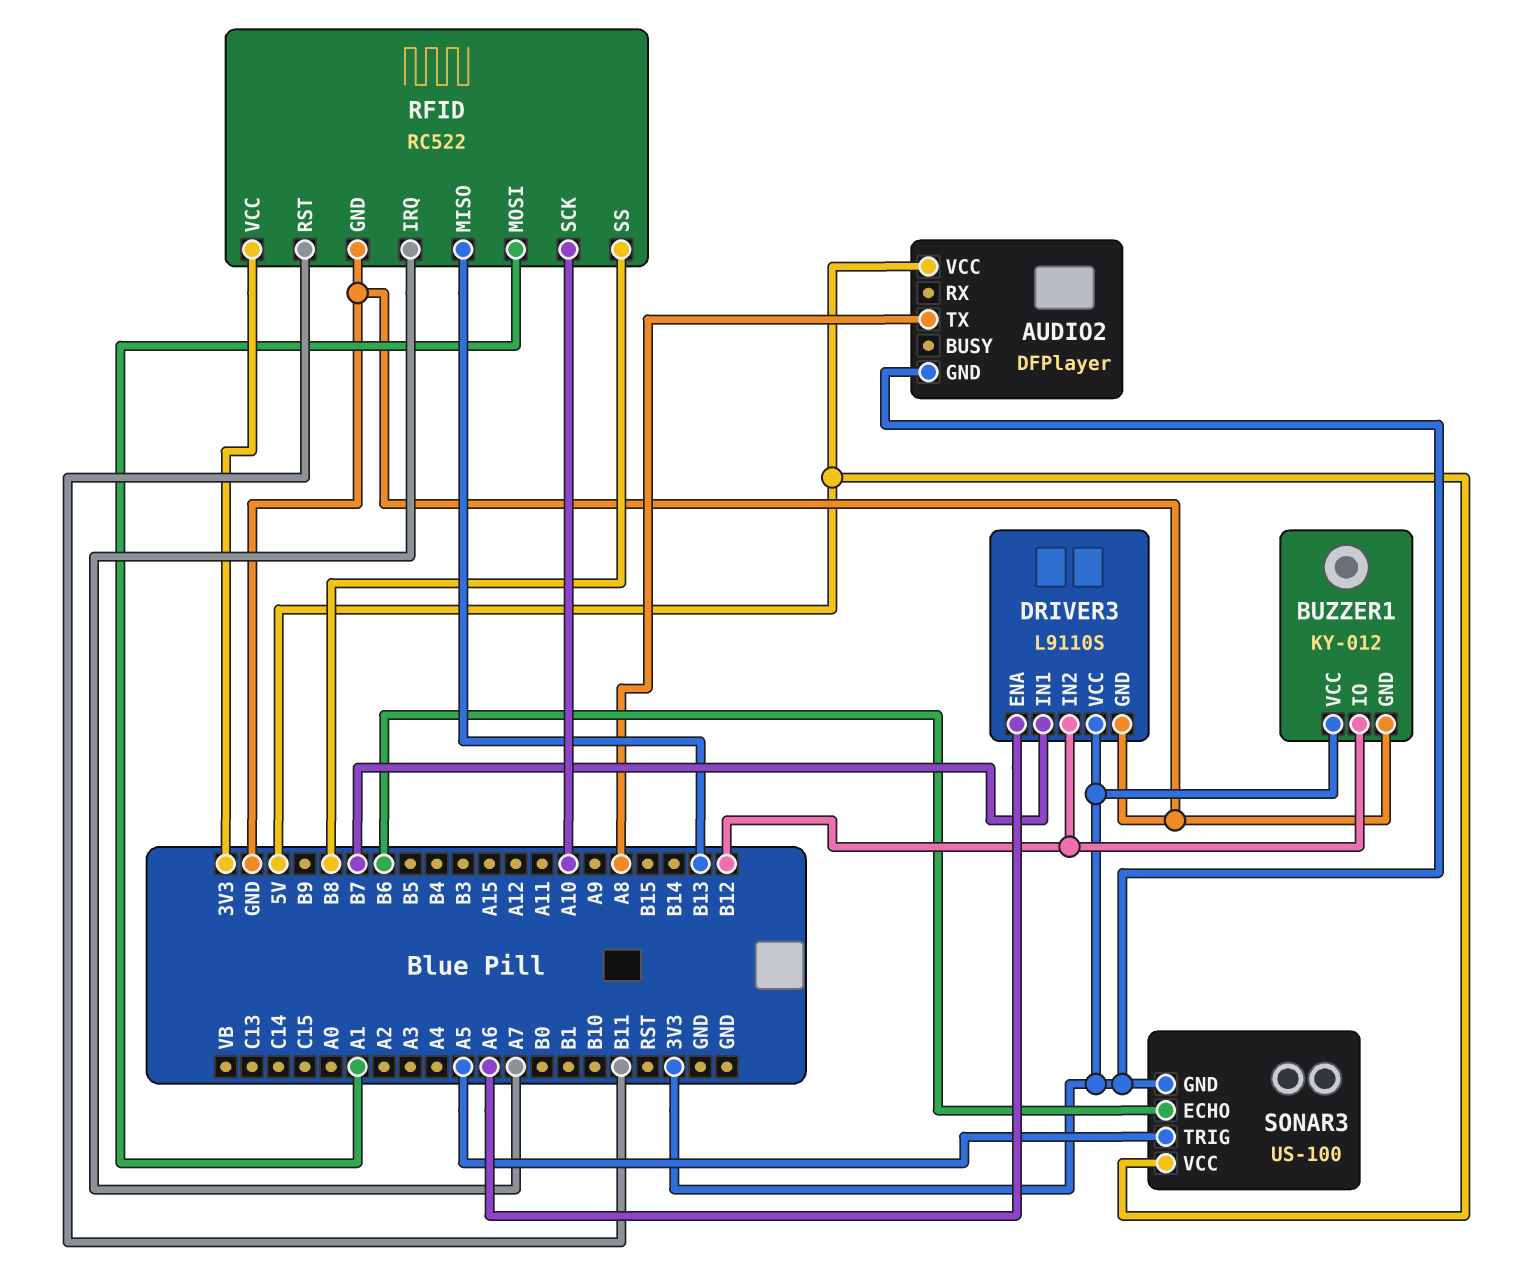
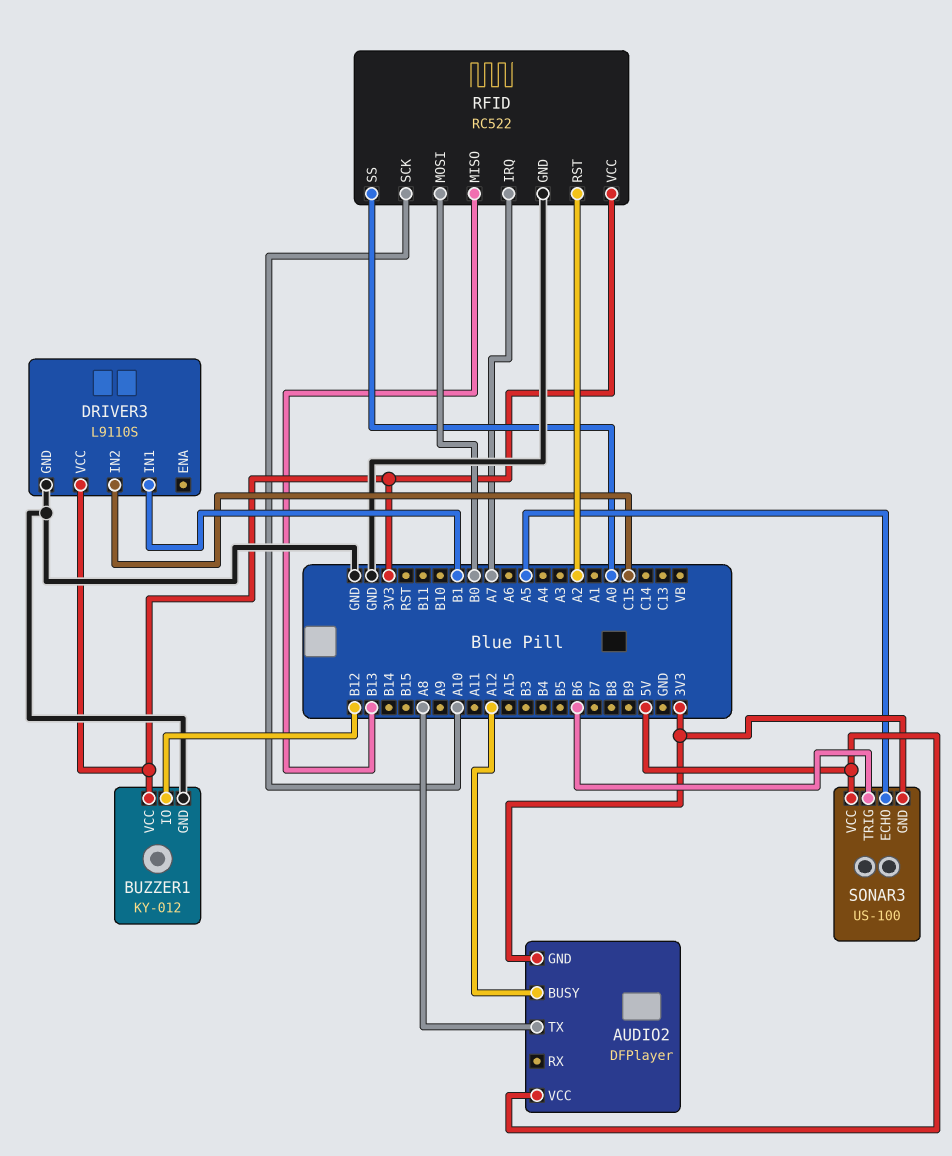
AUDIO2 pin BUSY: none -> A12
DRIVER3 pin ENA: A6 -> none
DRIVER3 pin IN1: B7 -> B1
DRIVER3 pin IN2: B12 -> C15
RFID pin MOSI: A1 -> B0
RFID pin RST: B11 -> A2
RFID pin SS: B8 -> A0
SONAR3 pin ECHO: B6 -> A5
SONAR3 pin TRIG: A5 -> B6

